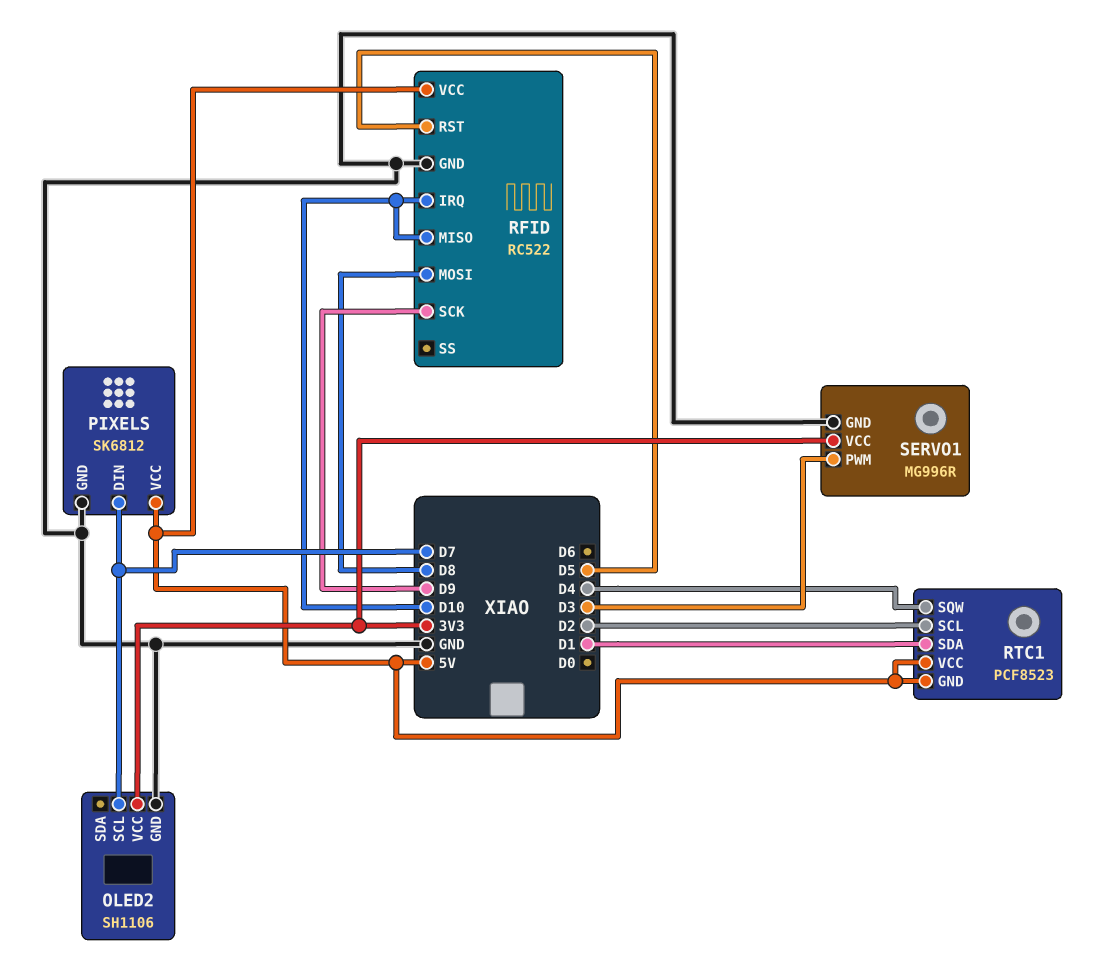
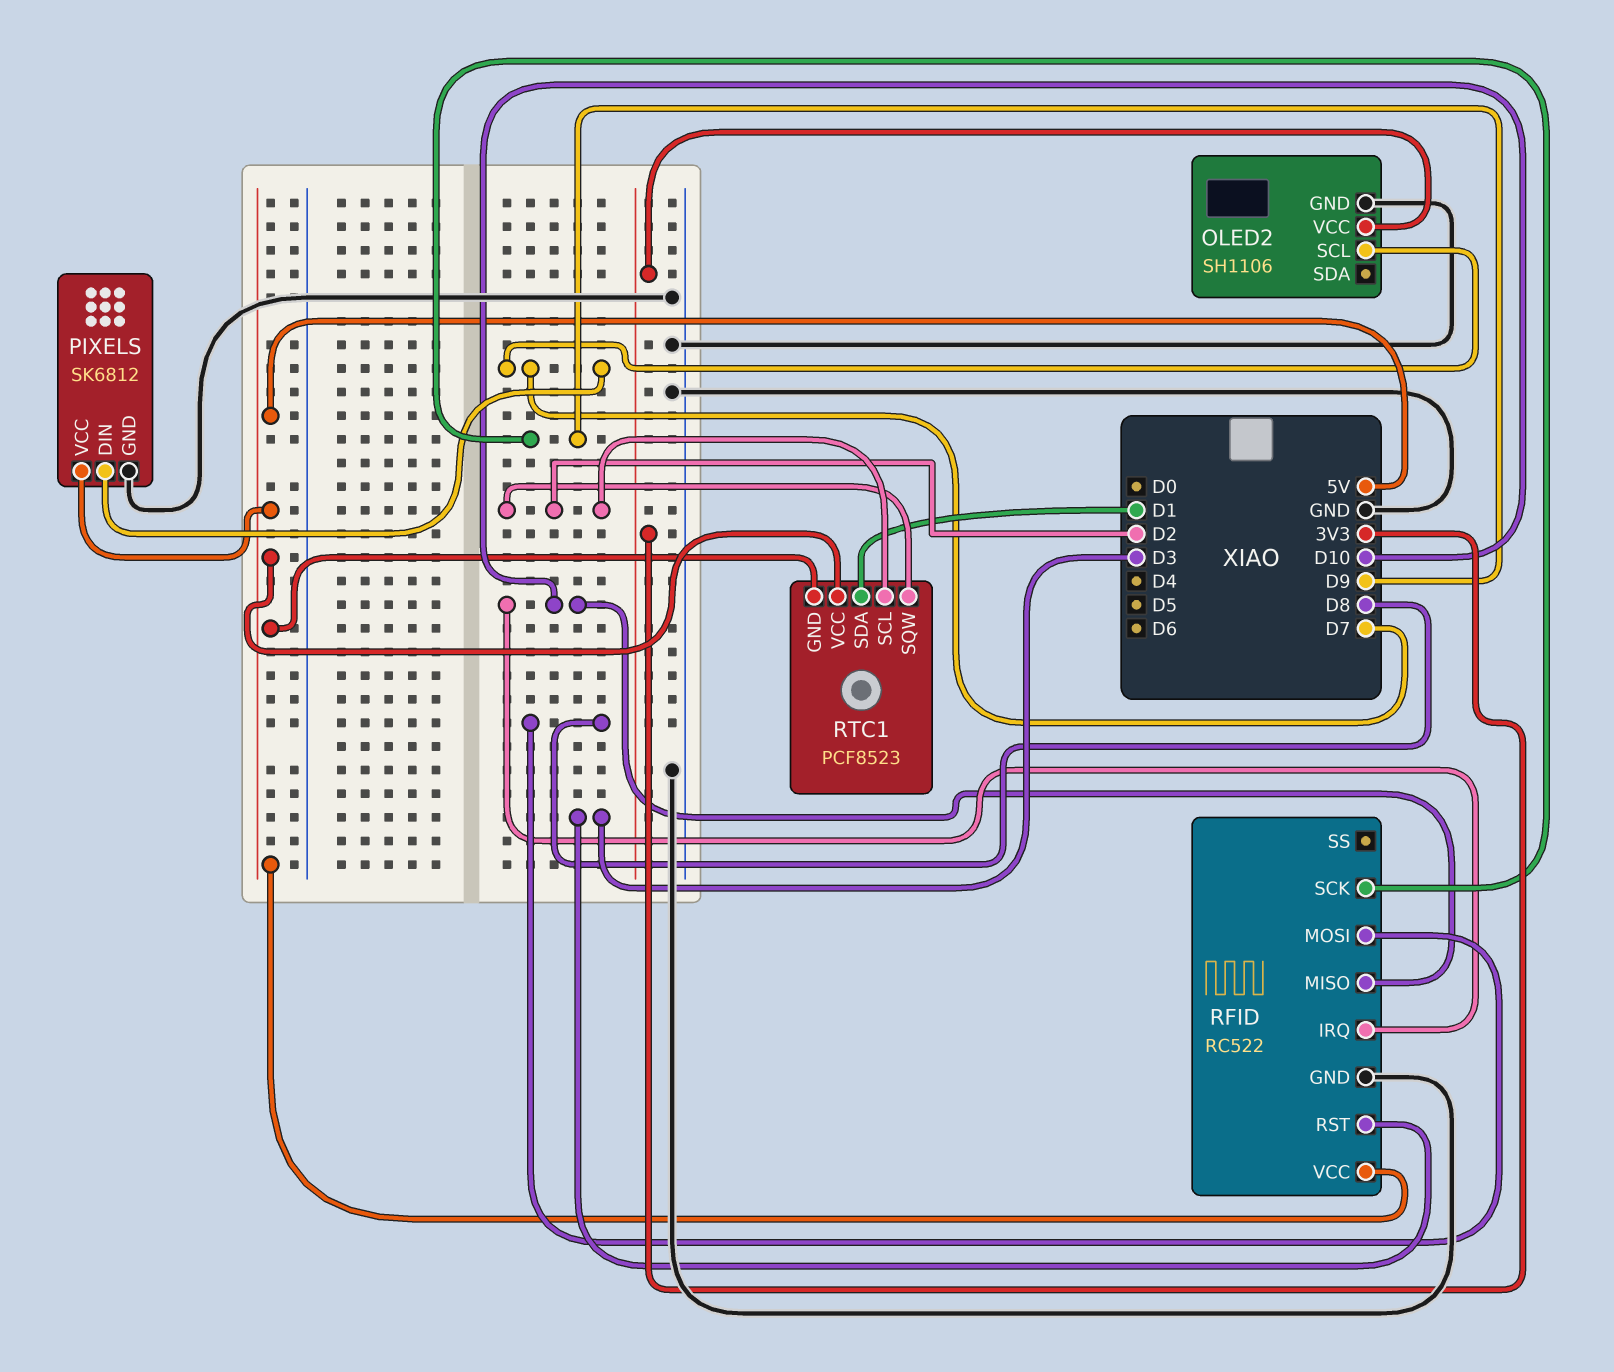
RFID pin RST: D5 -> D3
RTC1 pin SQW: D4 -> D2
SERVO1: MG996R -> none
SERVO1 pin GND: GND -> none
SERVO1 pin PWM: D3 -> none
SERVO1 pin VCC: 3V3 -> none

